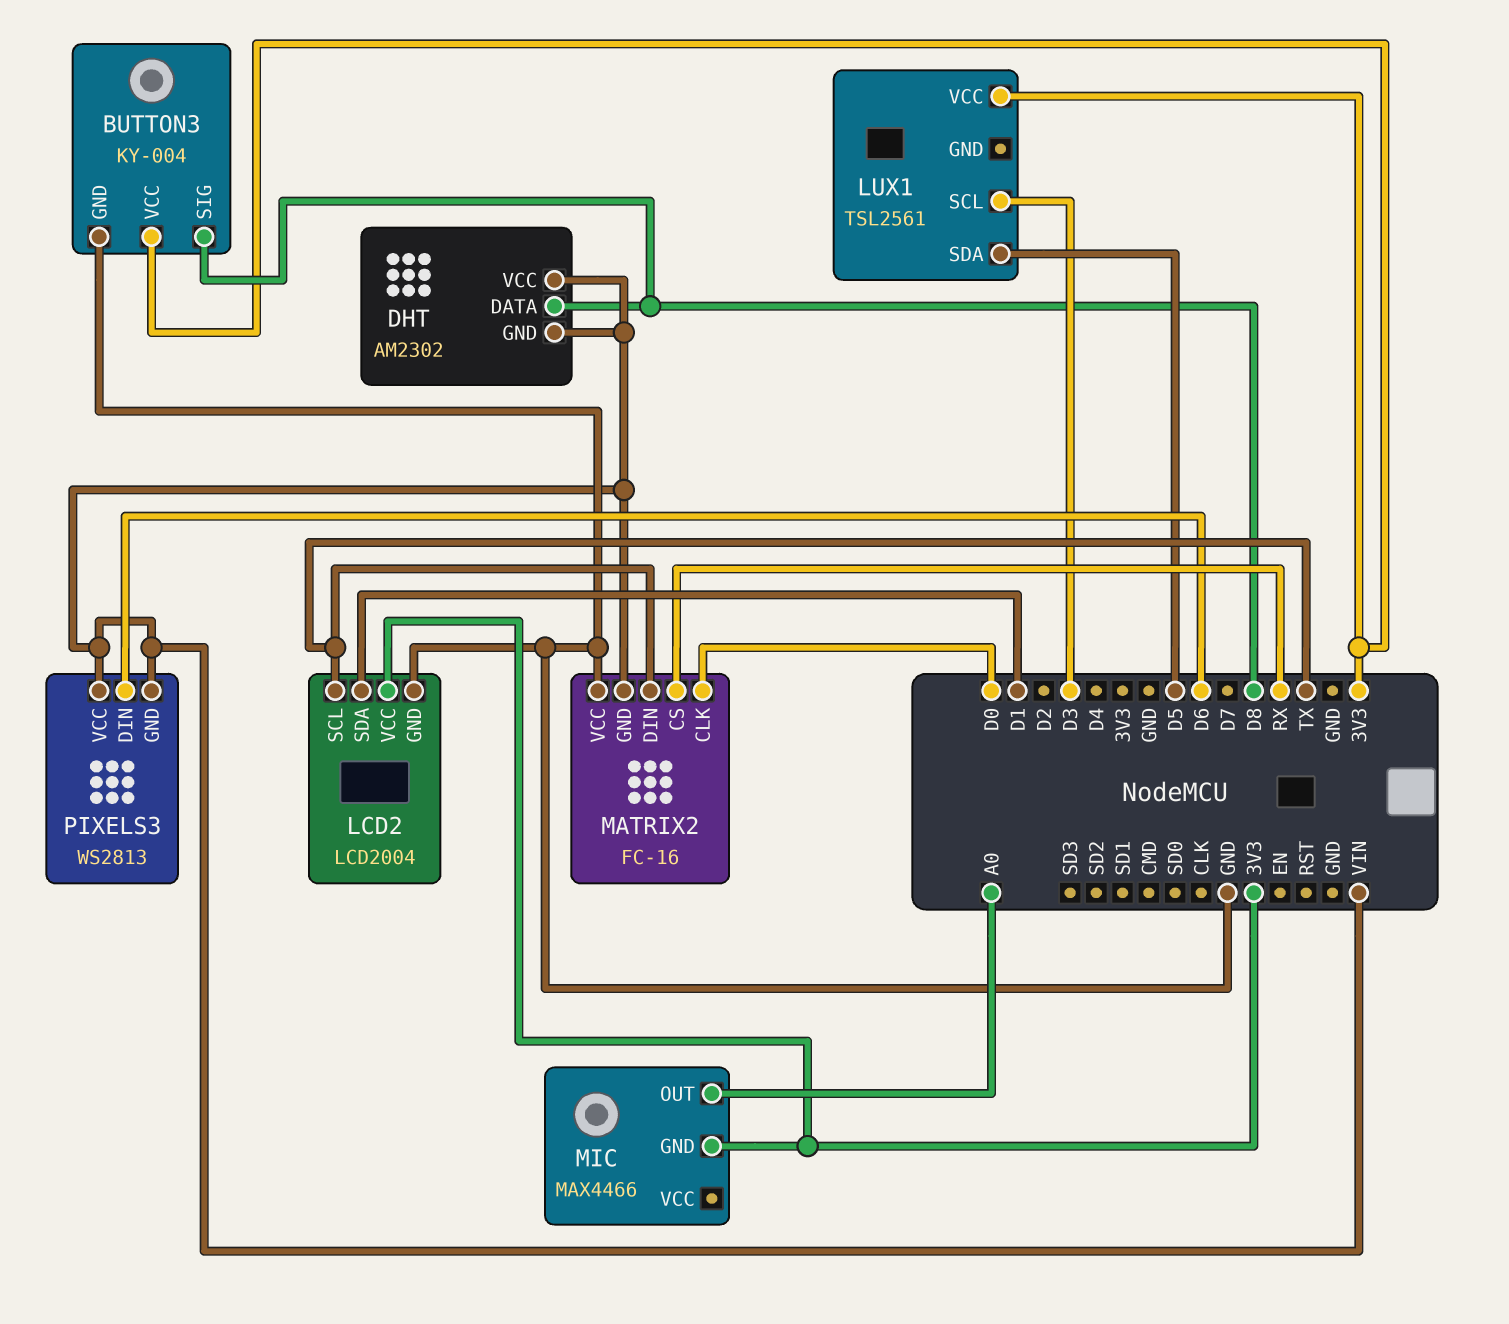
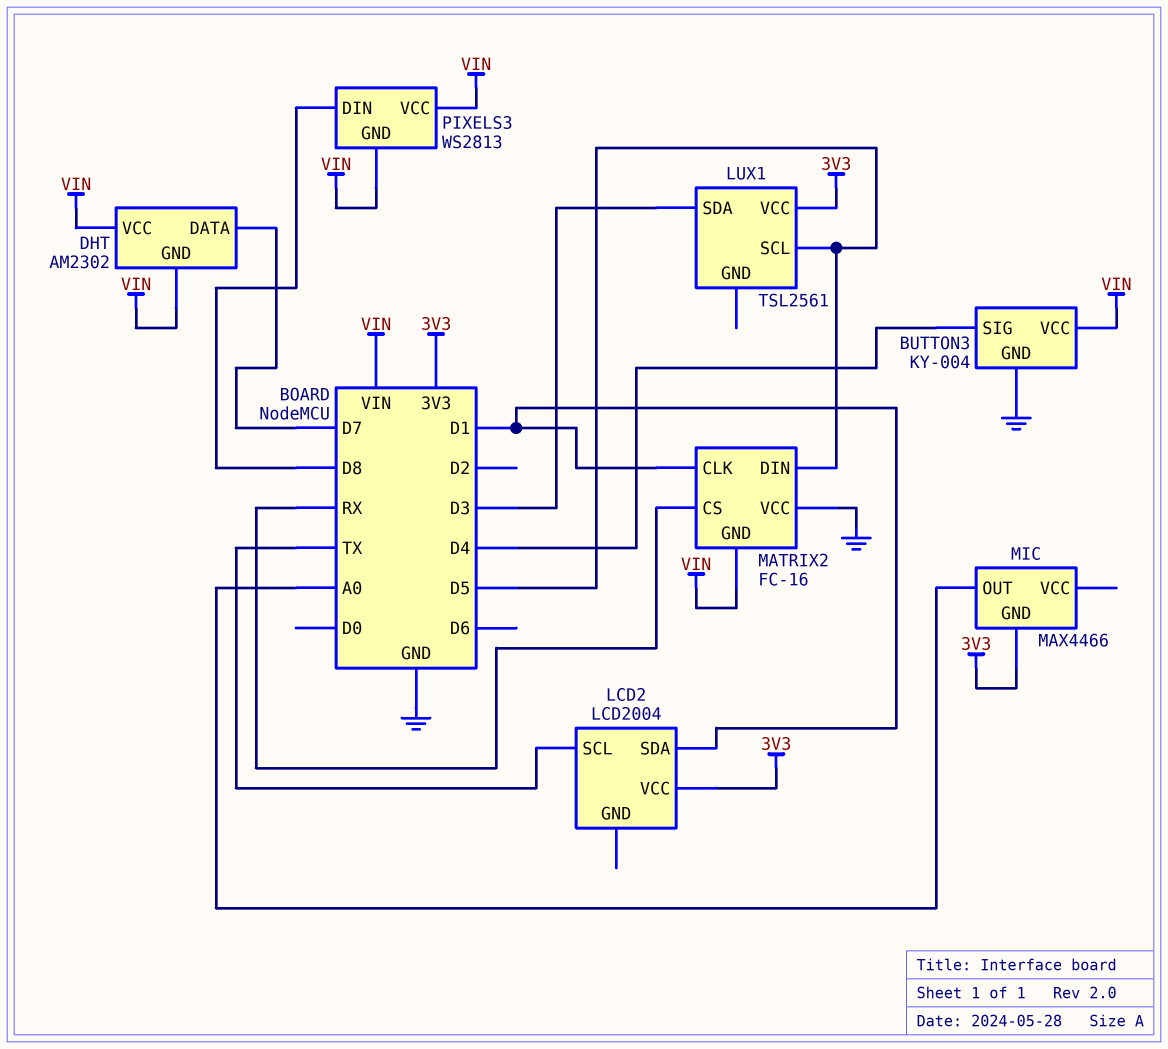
BUTTON3 pin SIG: D8 -> D4
BUTTON3 pin VCC: 3V3 -> VIN
DHT pin DATA: D8 -> D7
LCD2 pin GND: GND -> none
LUX1 pin SCL: D3 -> D5
LUX1 pin SDA: D5 -> D3
MATRIX2 pin CLK: D0 -> D1
MATRIX2 pin DIN: TX -> D5
PIXELS3 pin DIN: D6 -> D8

